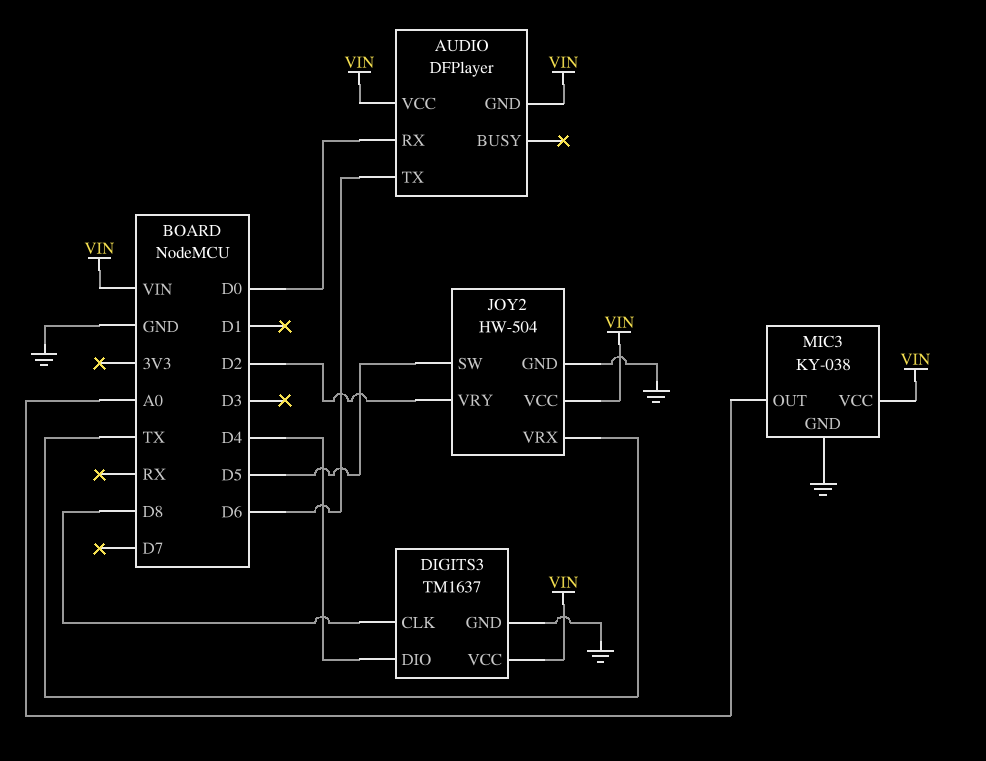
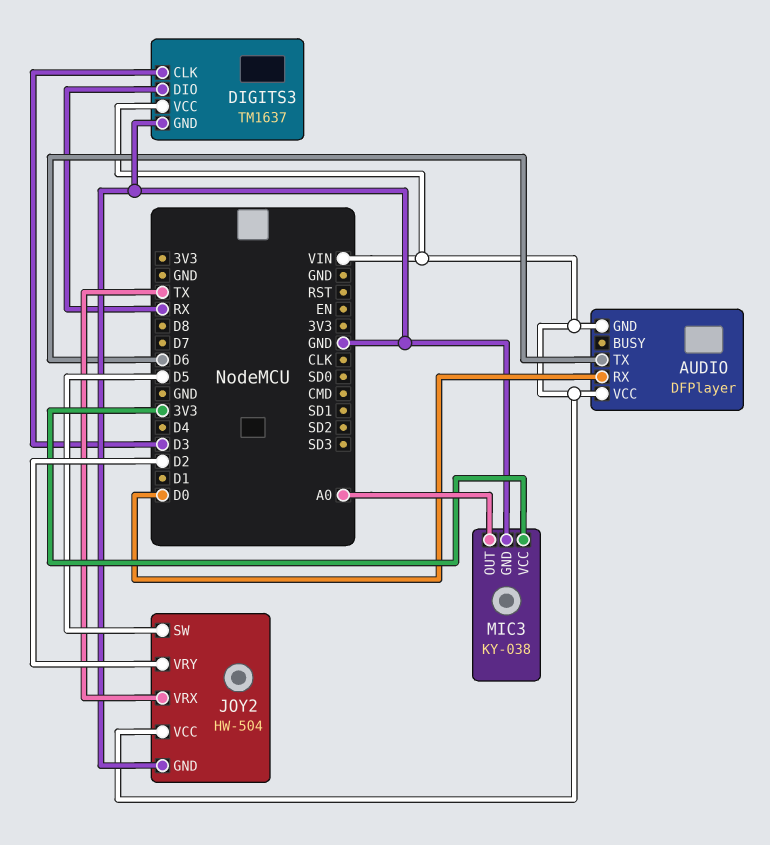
DIGITS3 pin CLK: D8 -> D3
DIGITS3 pin DIO: D4 -> RX
MIC3 pin VCC: VIN -> 3V3

